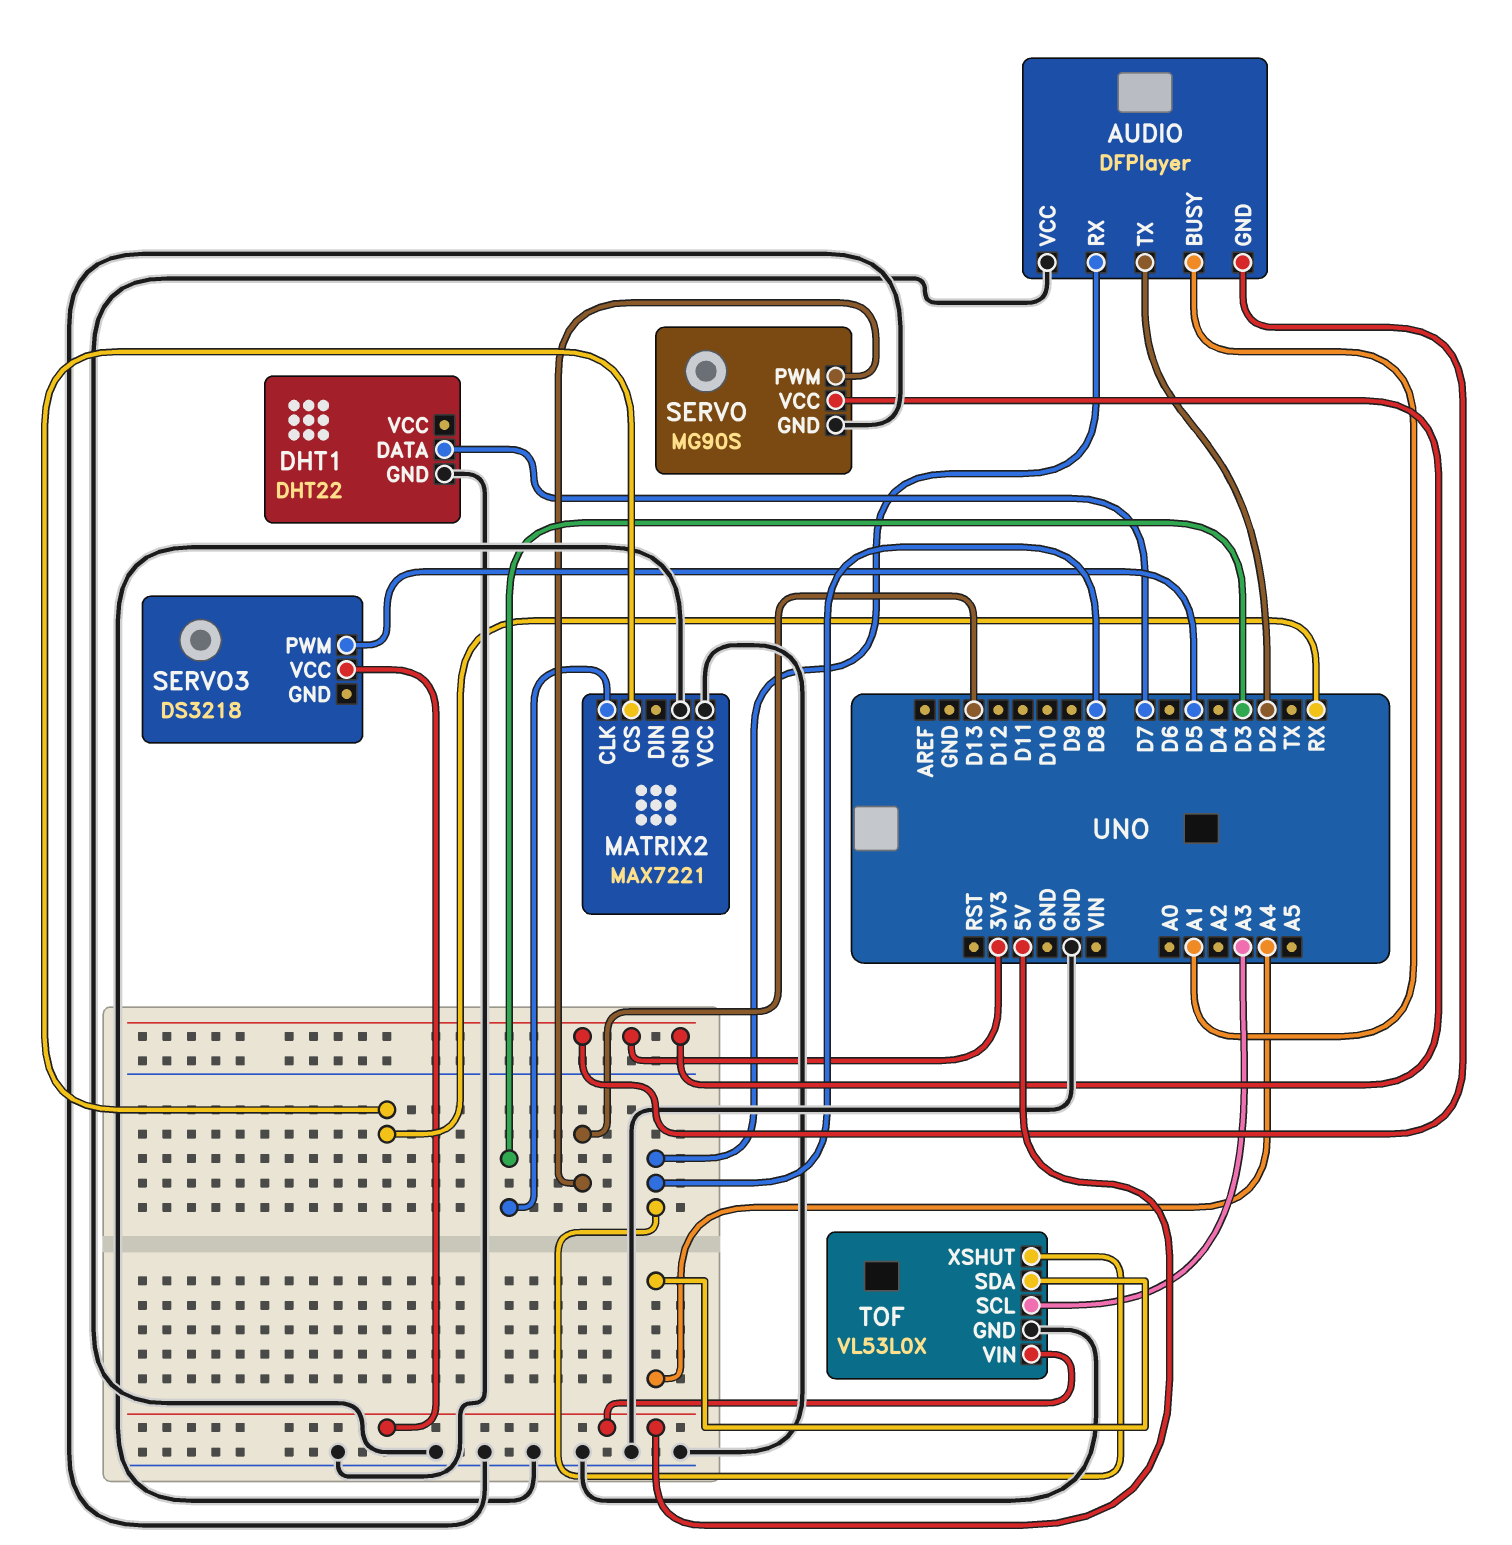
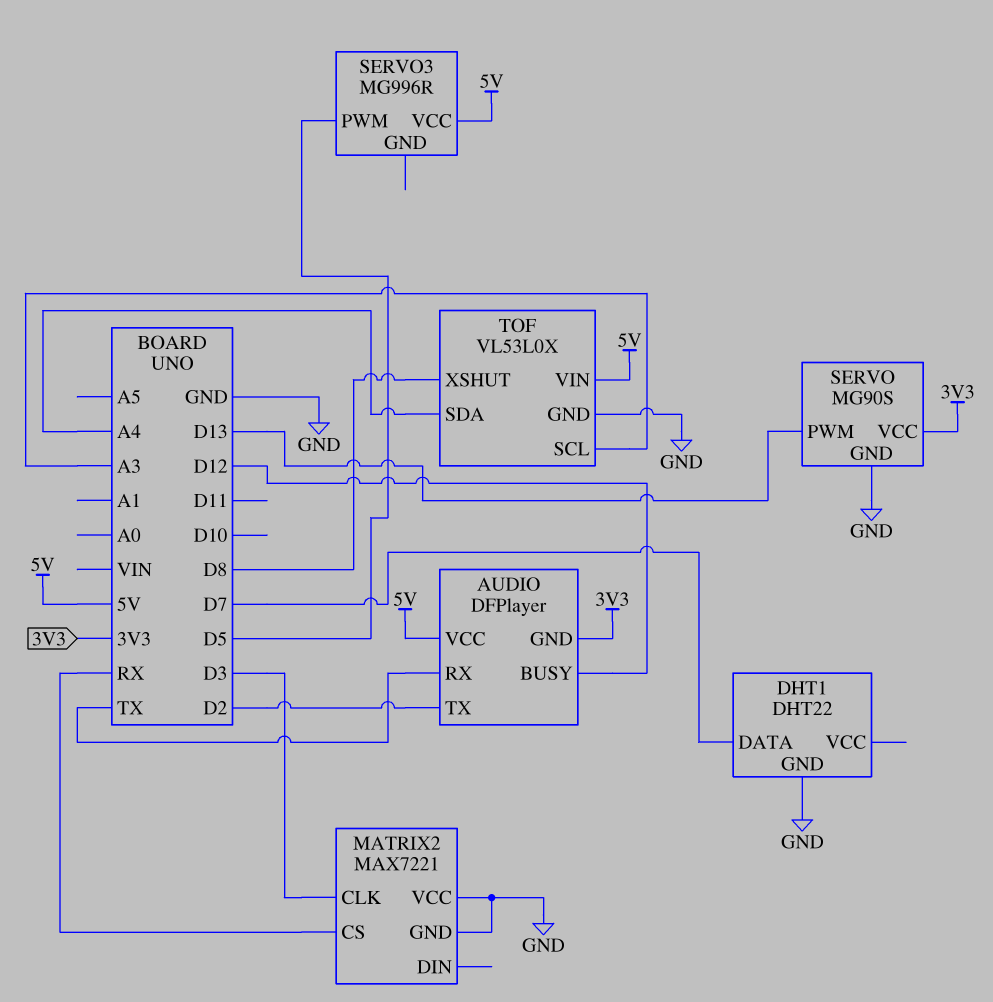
AUDIO pin BUSY: A1 -> D12
AUDIO pin RX: D8 -> TX
AUDIO pin VCC: GND -> 5V
SERVO3: DS3218 -> MG996R

